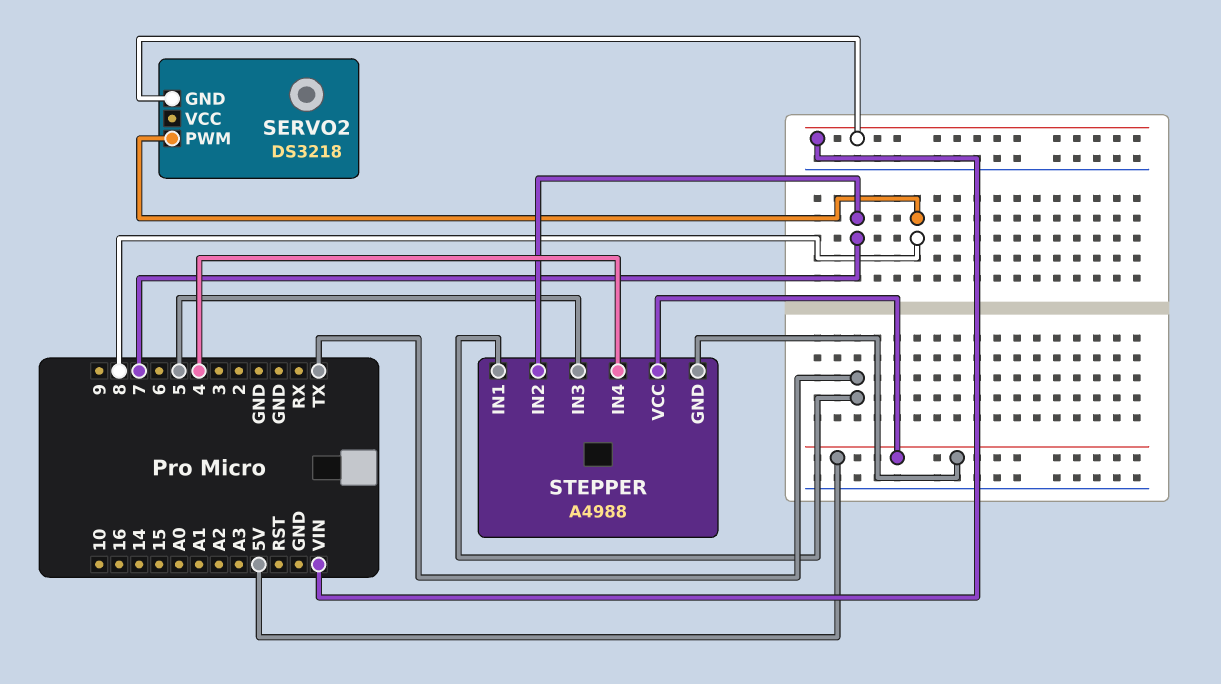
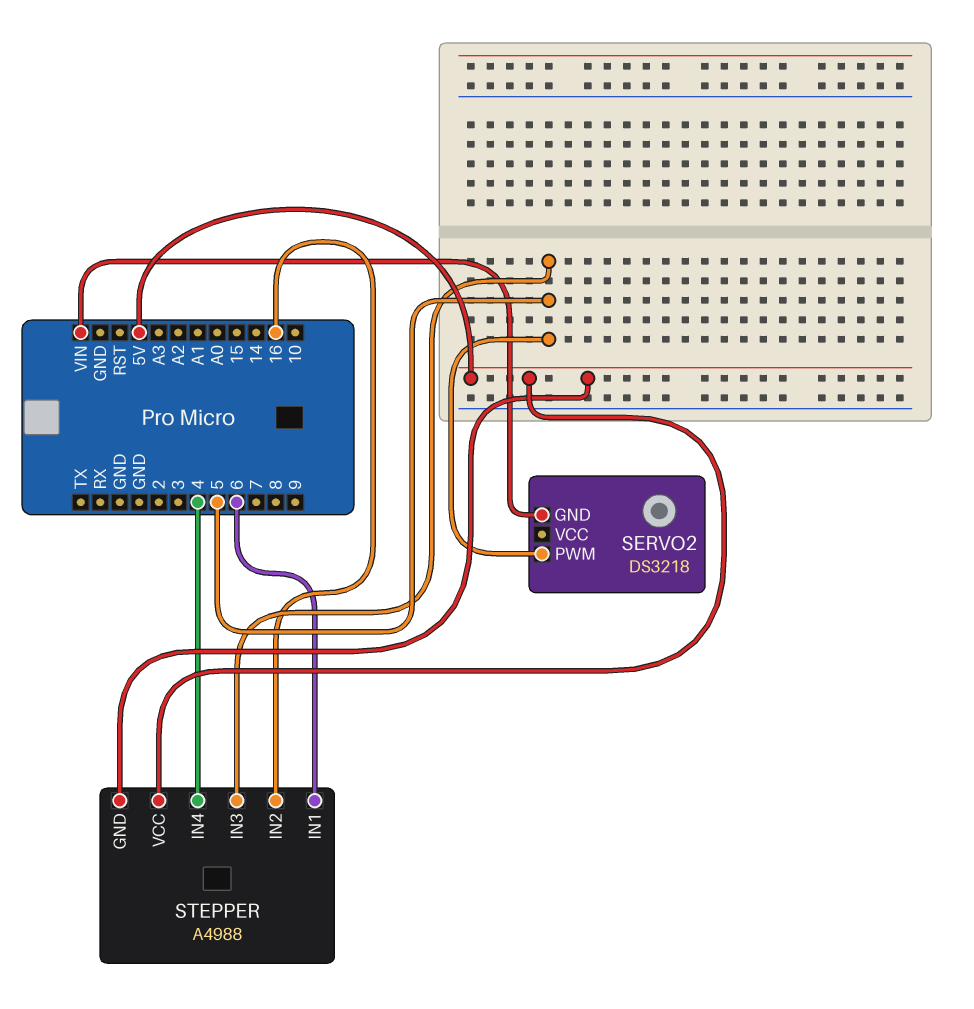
SERVO2 pin PWM: 8 -> 5
STEPPER pin IN1: TX -> 6
STEPPER pin IN2: 7 -> 16

